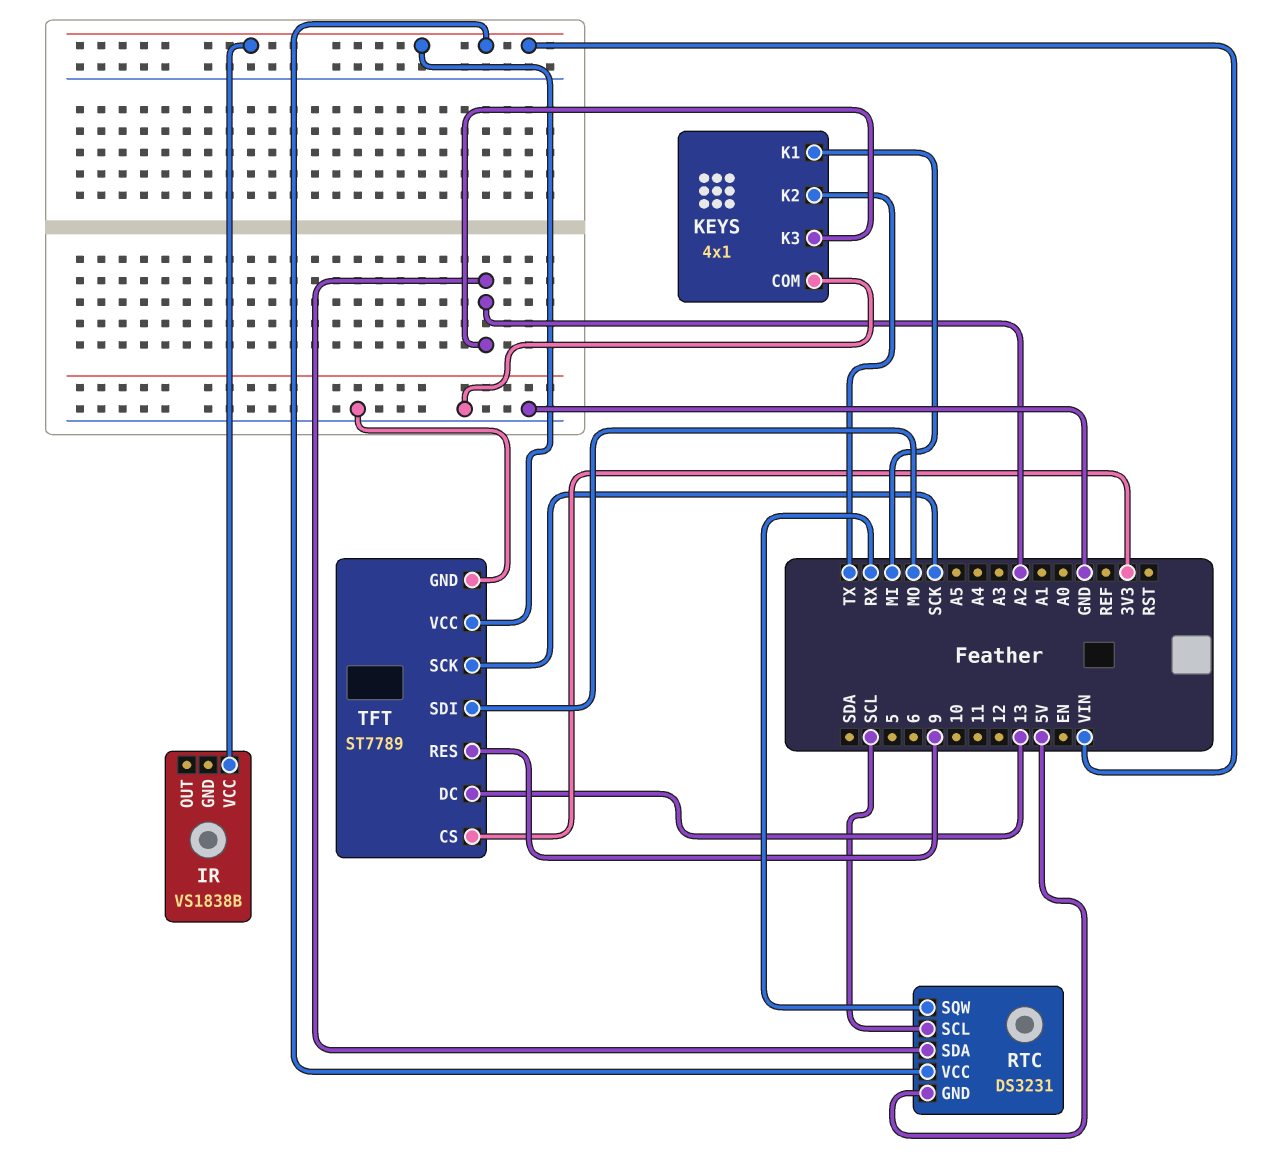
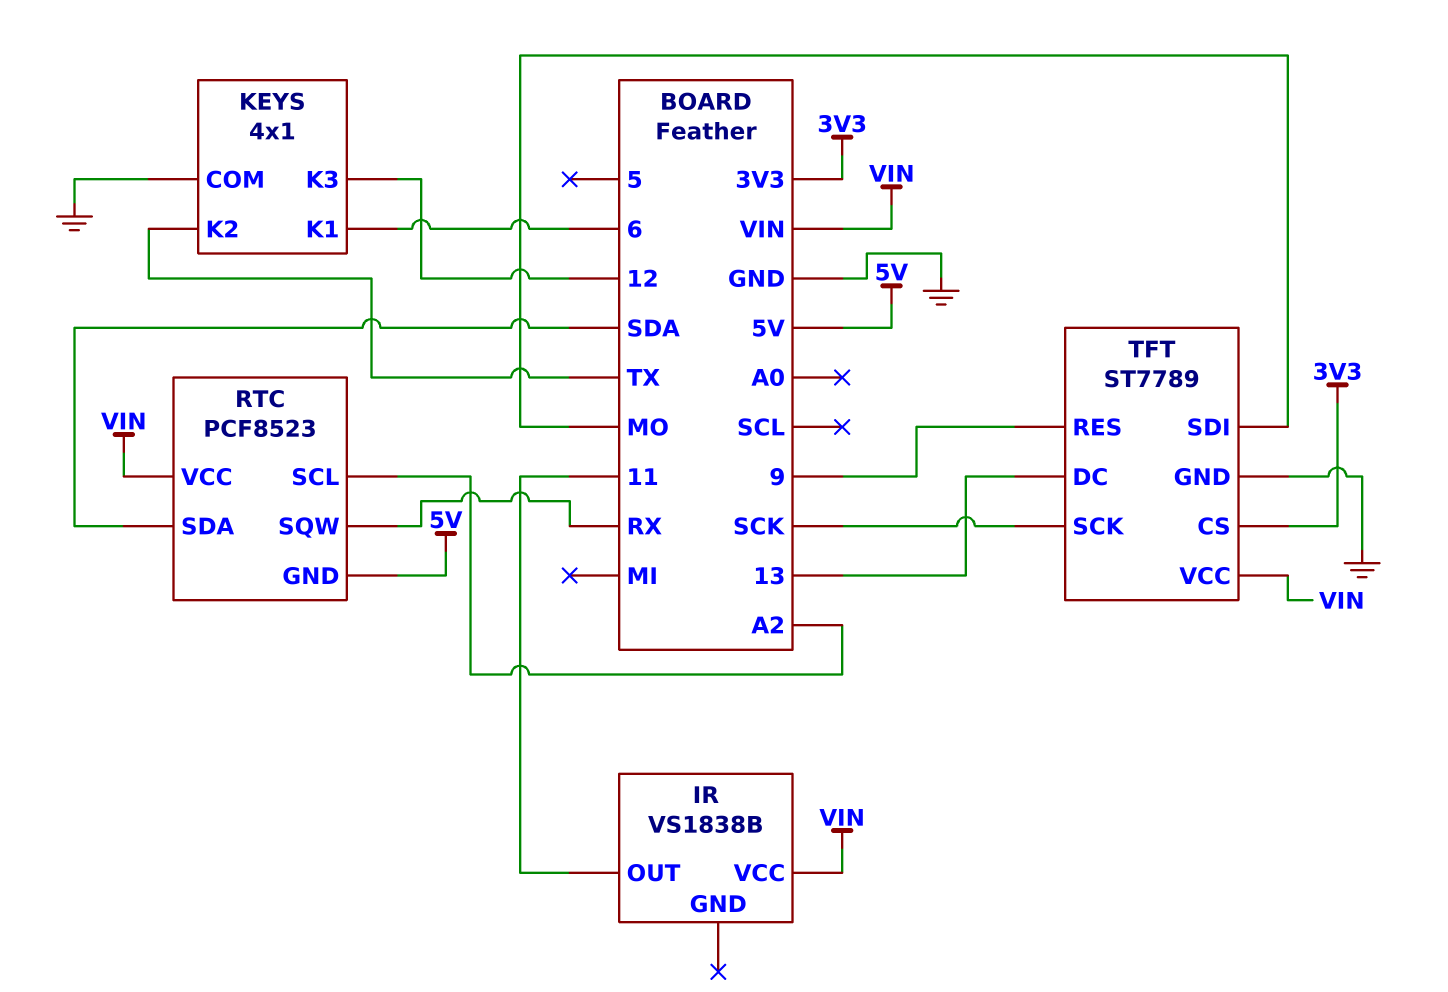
IR pin OUT: none -> 11
KEYS pin K1: MI -> 6
KEYS pin K3: A2 -> 12
RTC: DS3231 -> PCF8523
RTC pin SCL: SCL -> A2
RTC pin SDA: A2 -> SDA

